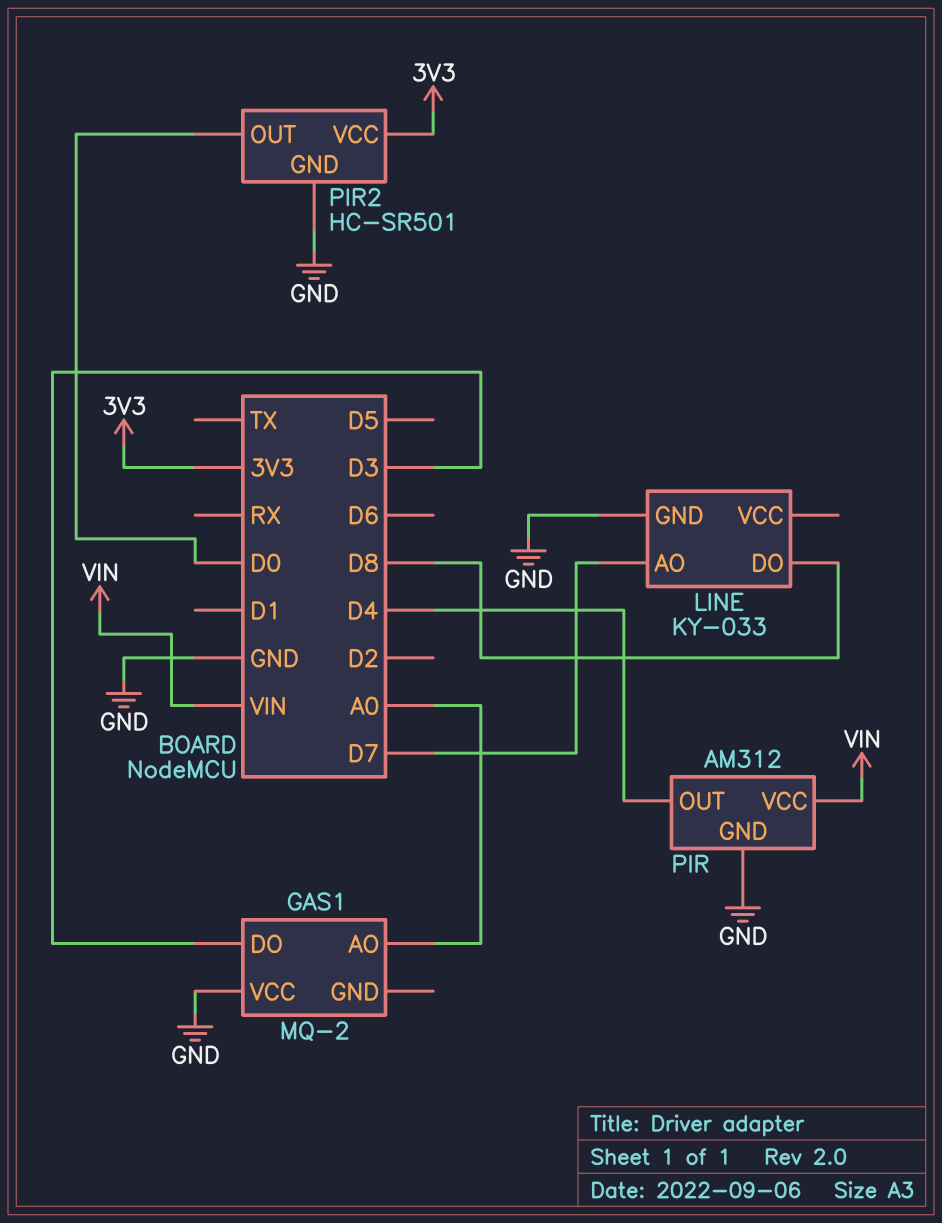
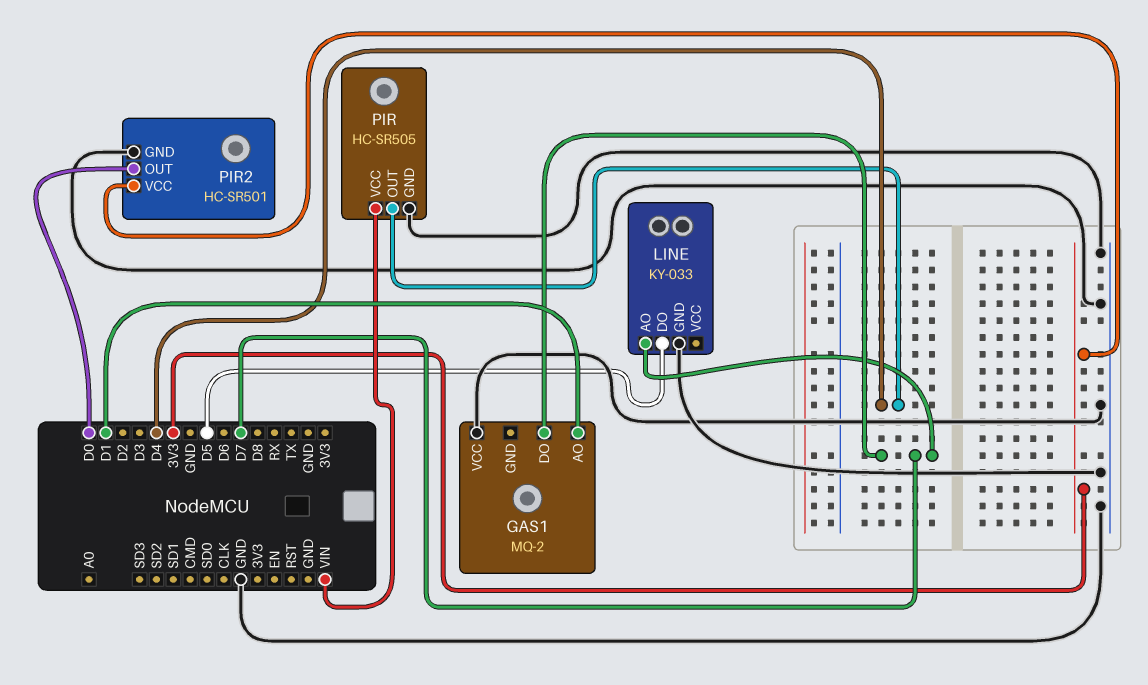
GAS1 pin AO: A0 -> D1
GAS1 pin DO: D3 -> D7
LINE pin DO: D8 -> D5
PIR: AM312 -> HC-SR505

